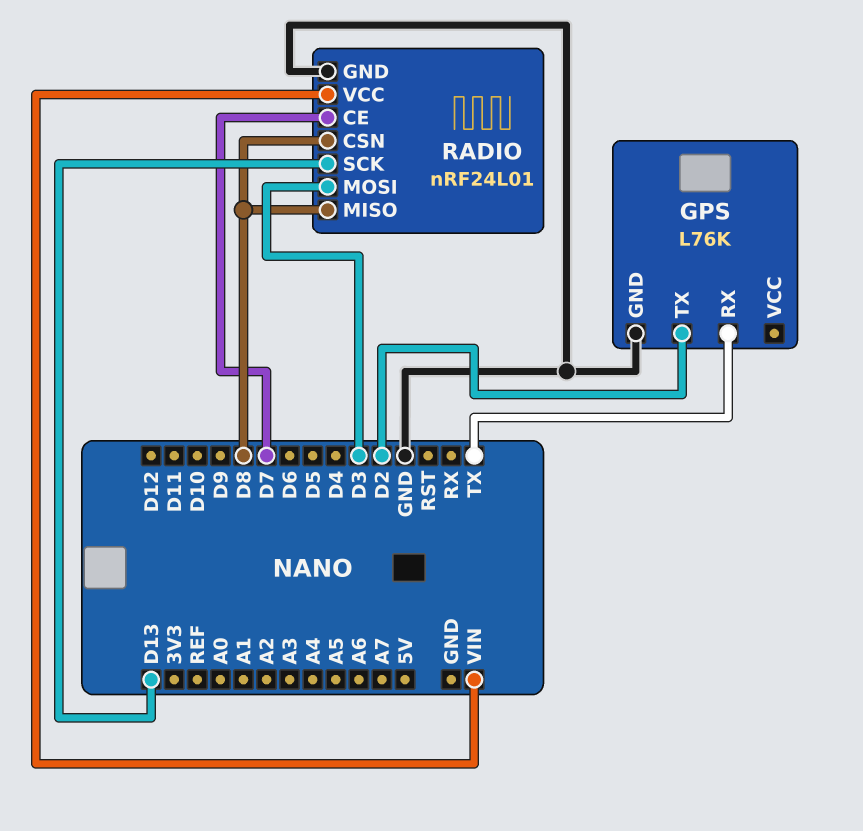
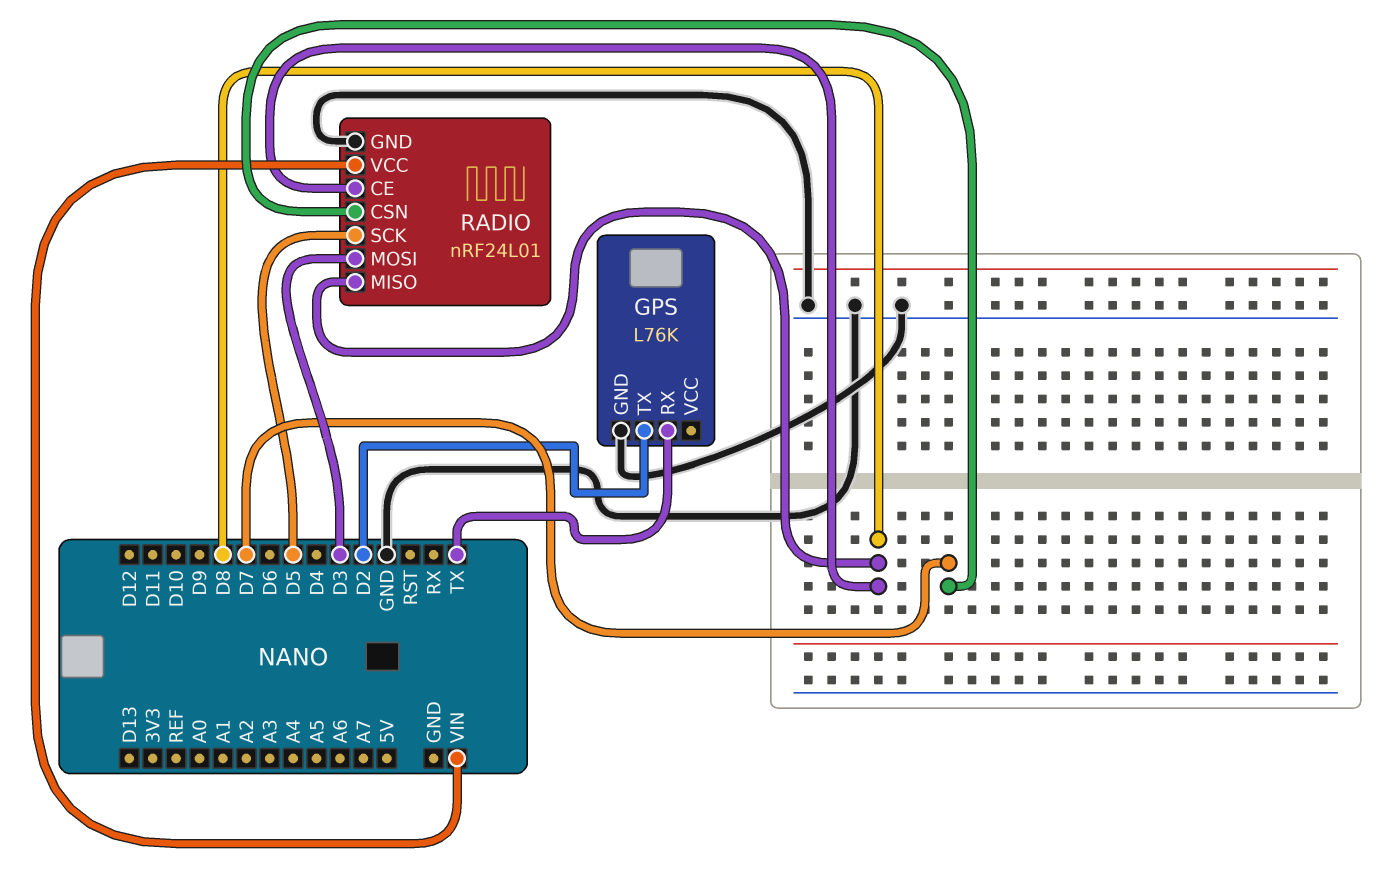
RADIO pin CE: D7 -> D8
RADIO pin CSN: D8 -> D7
RADIO pin SCK: D13 -> D5

